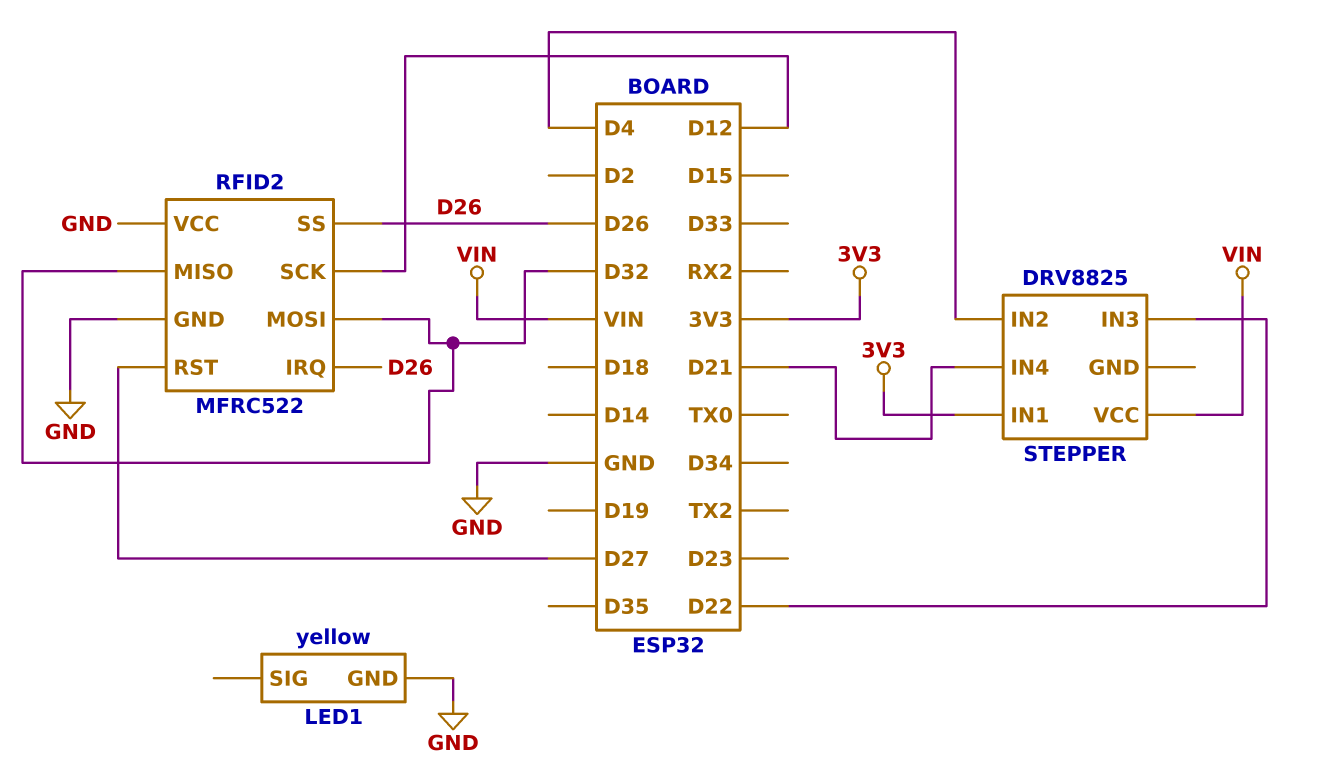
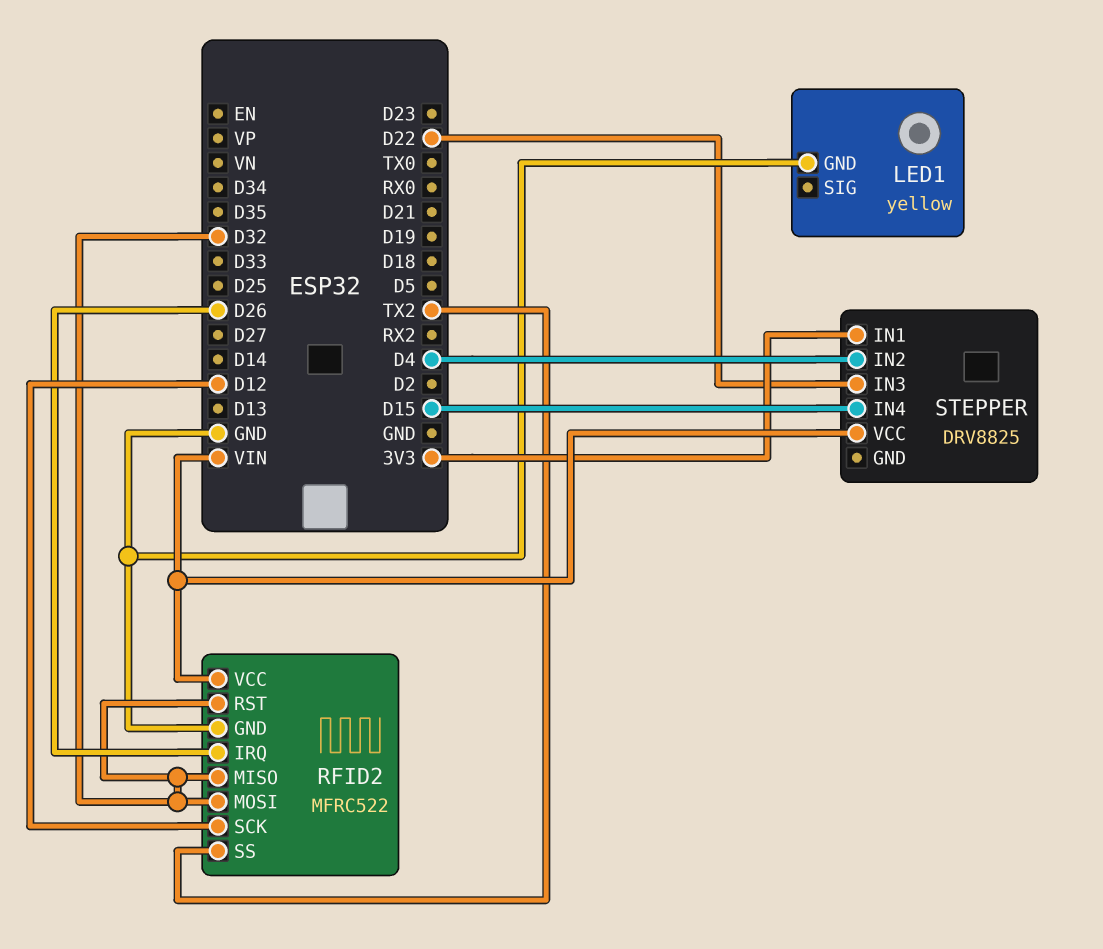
RFID2 pin RST: D27 -> D32
RFID2 pin SS: D26 -> TX2
RFID2 pin VCC: GND -> VIN
STEPPER pin IN4: D21 -> D15

